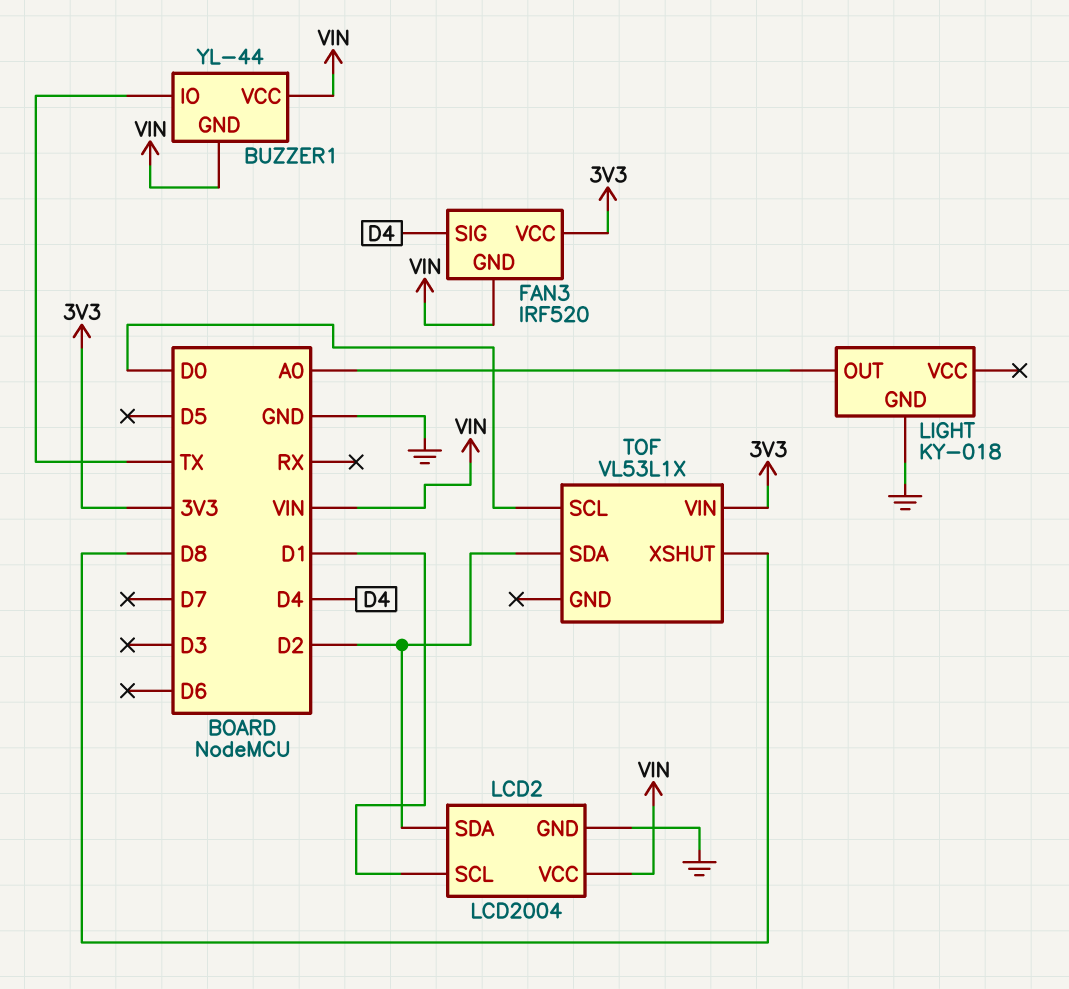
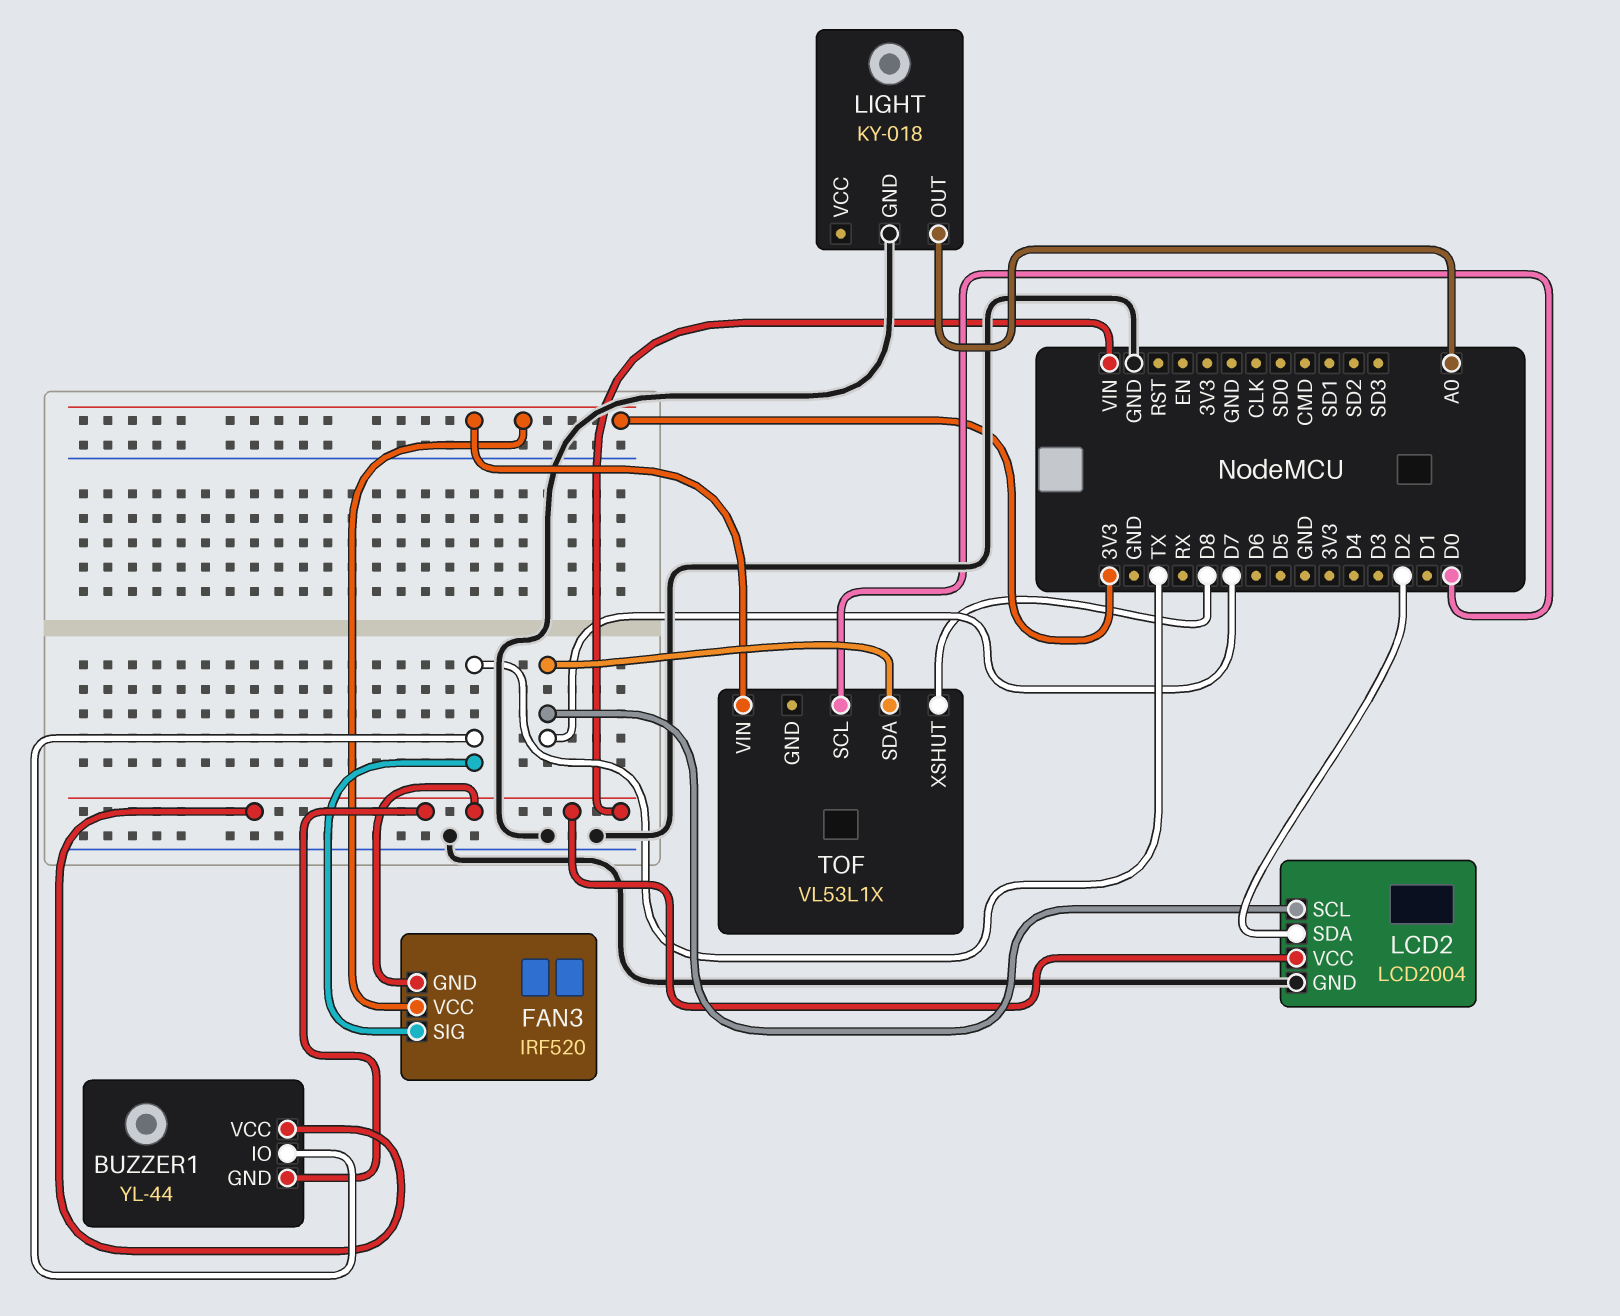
FAN3 pin SIG: D4 -> TX
LCD2 pin SCL: D1 -> D7
TOF pin SDA: D2 -> D7

